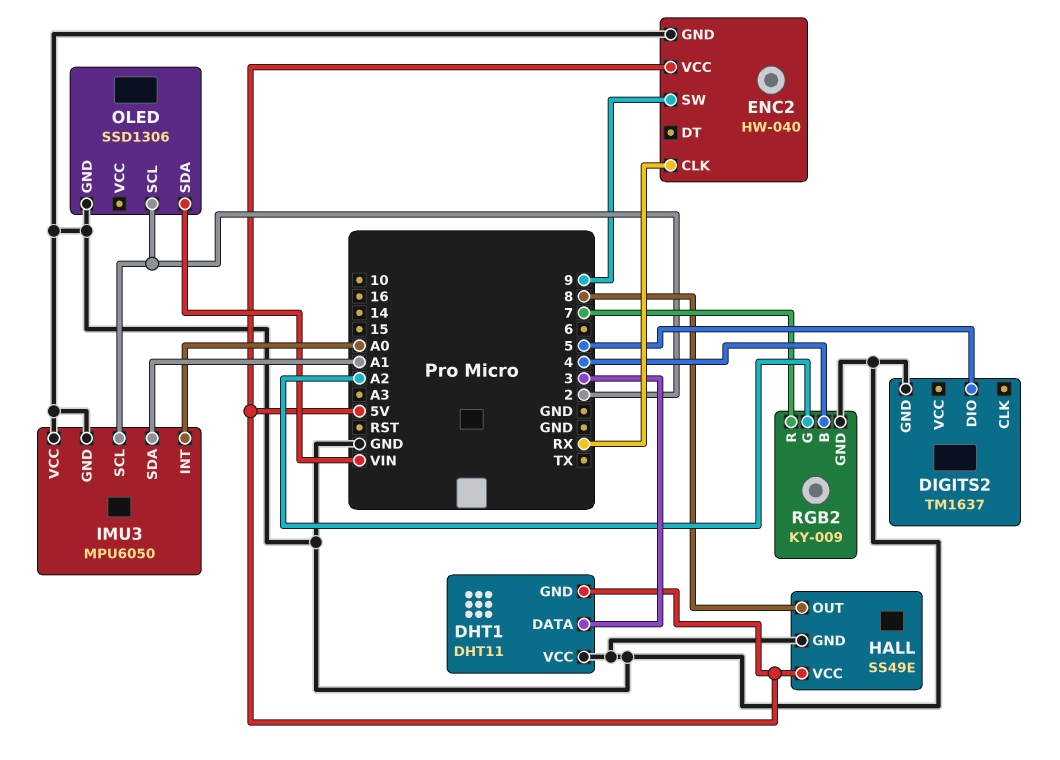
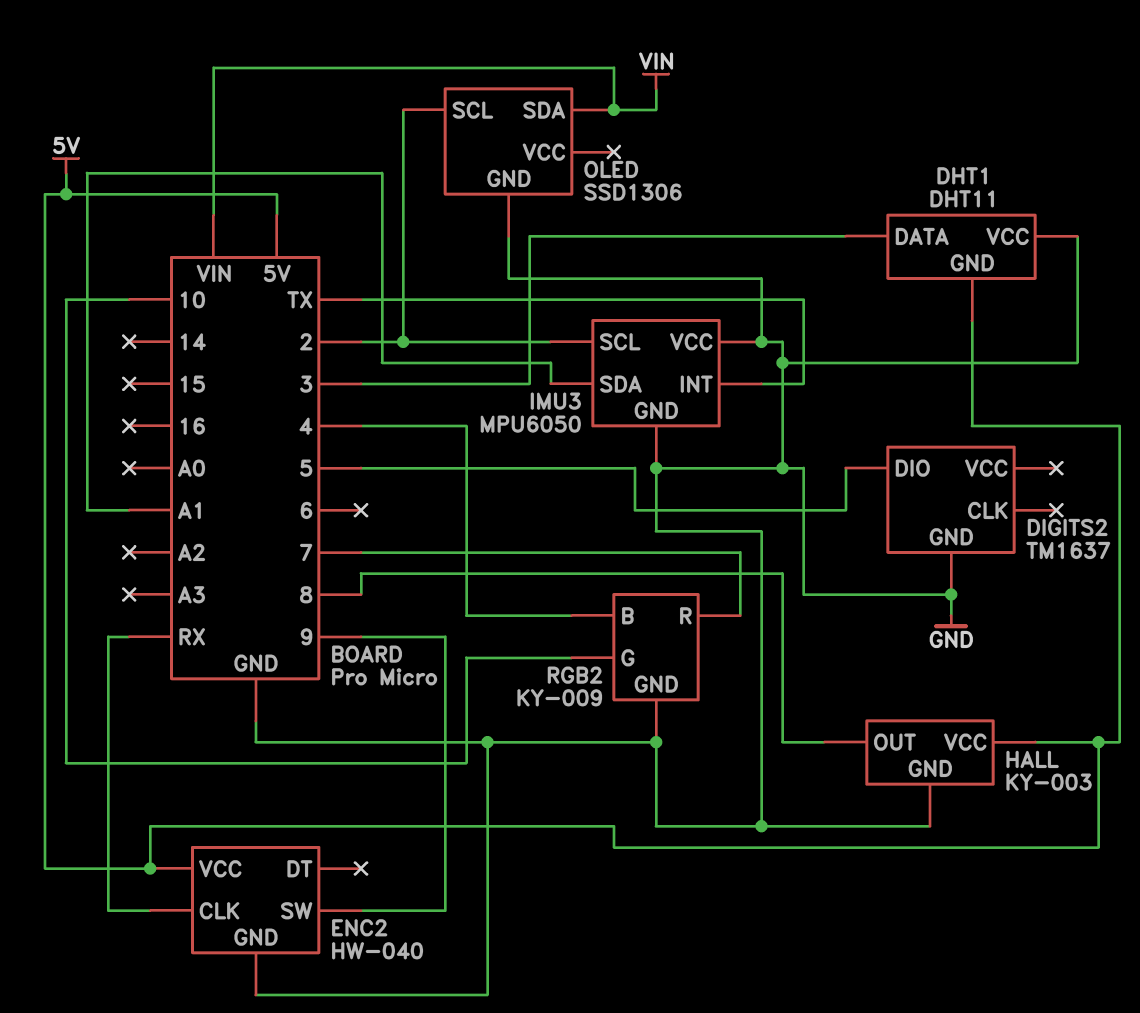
HALL: SS49E -> KY-003
IMU3 pin INT: A0 -> TX
RGB2 pin G: A2 -> 10

